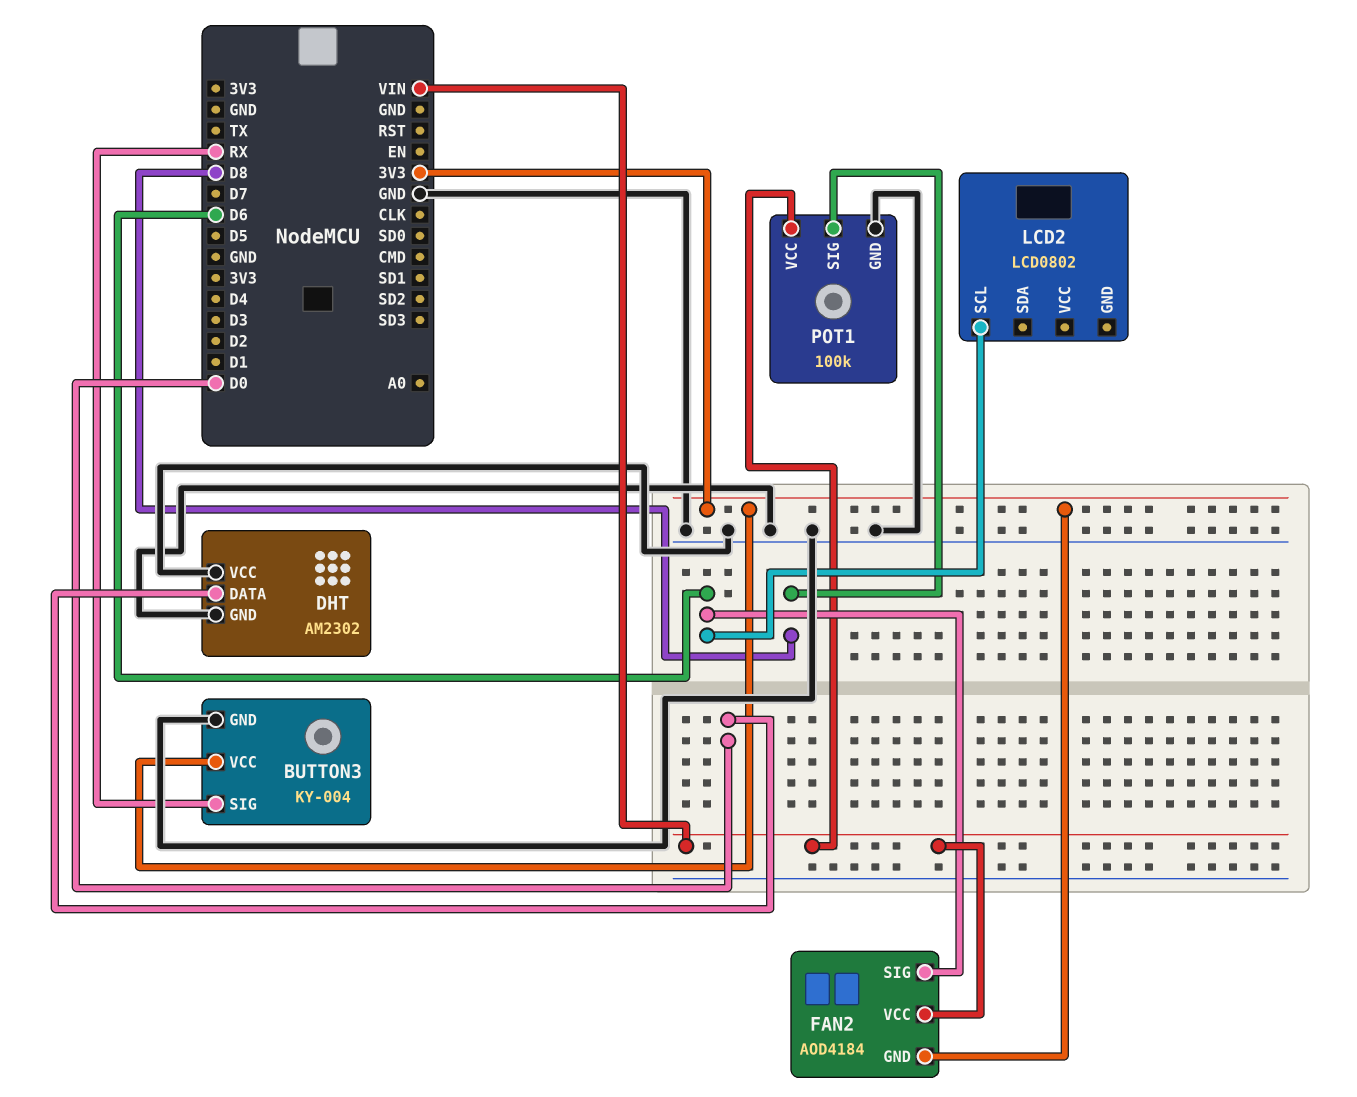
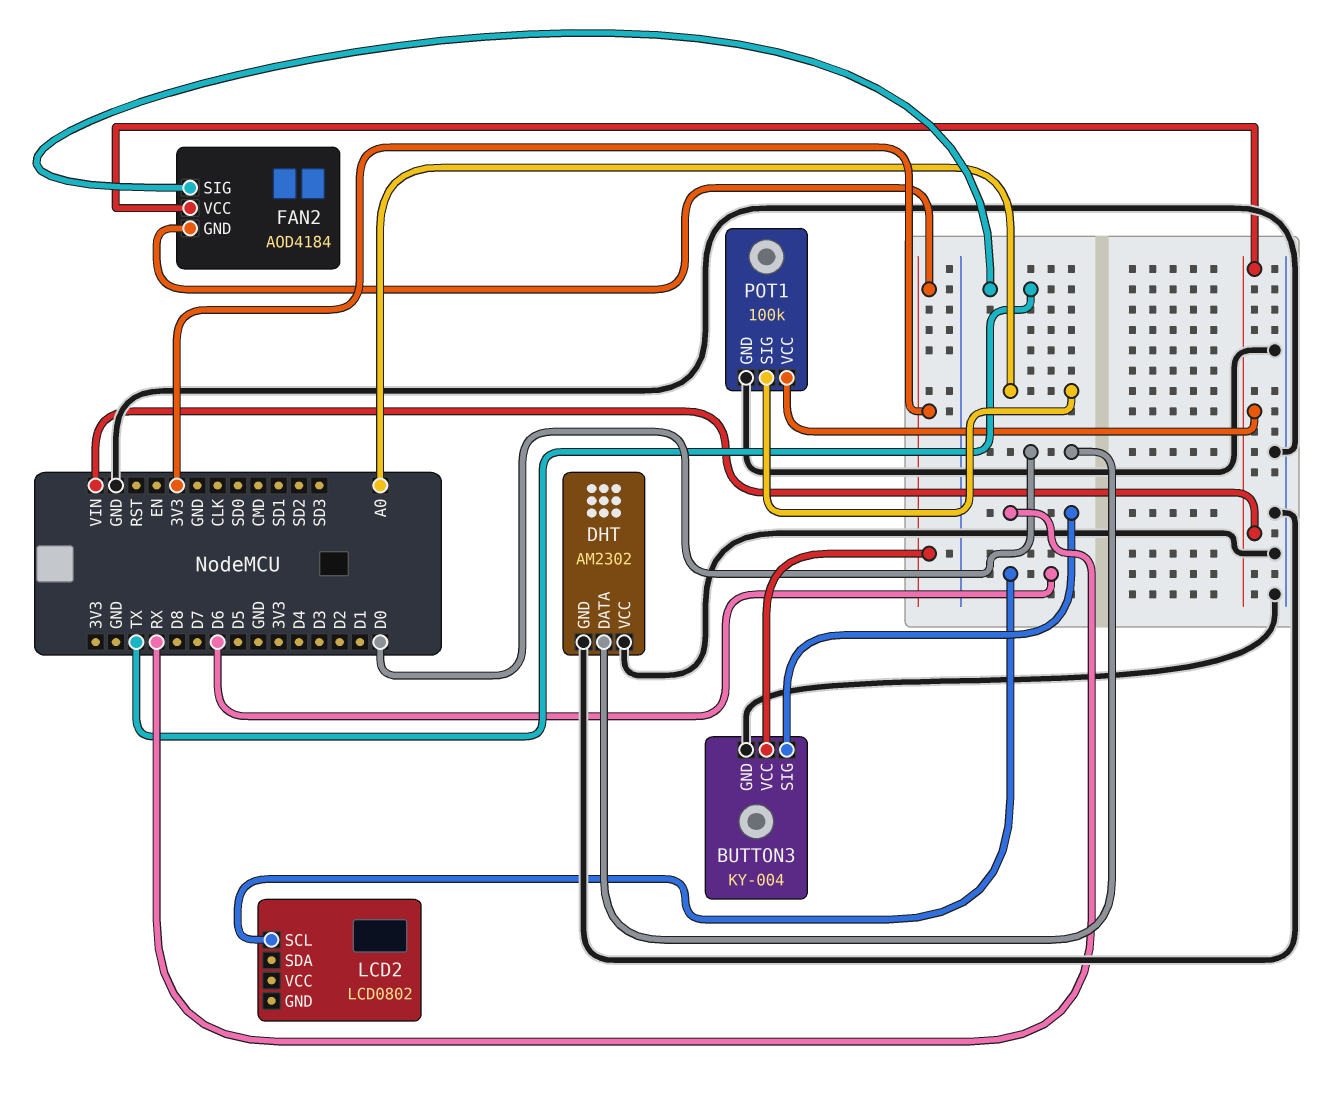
FAN2 pin SIG: D6 -> TX
POT1 pin SIG: D8 -> A0

